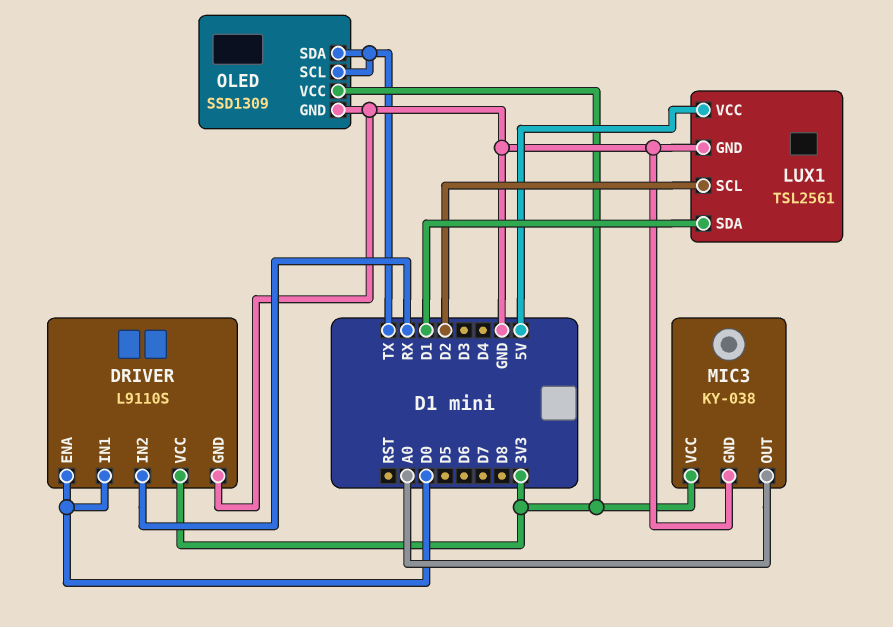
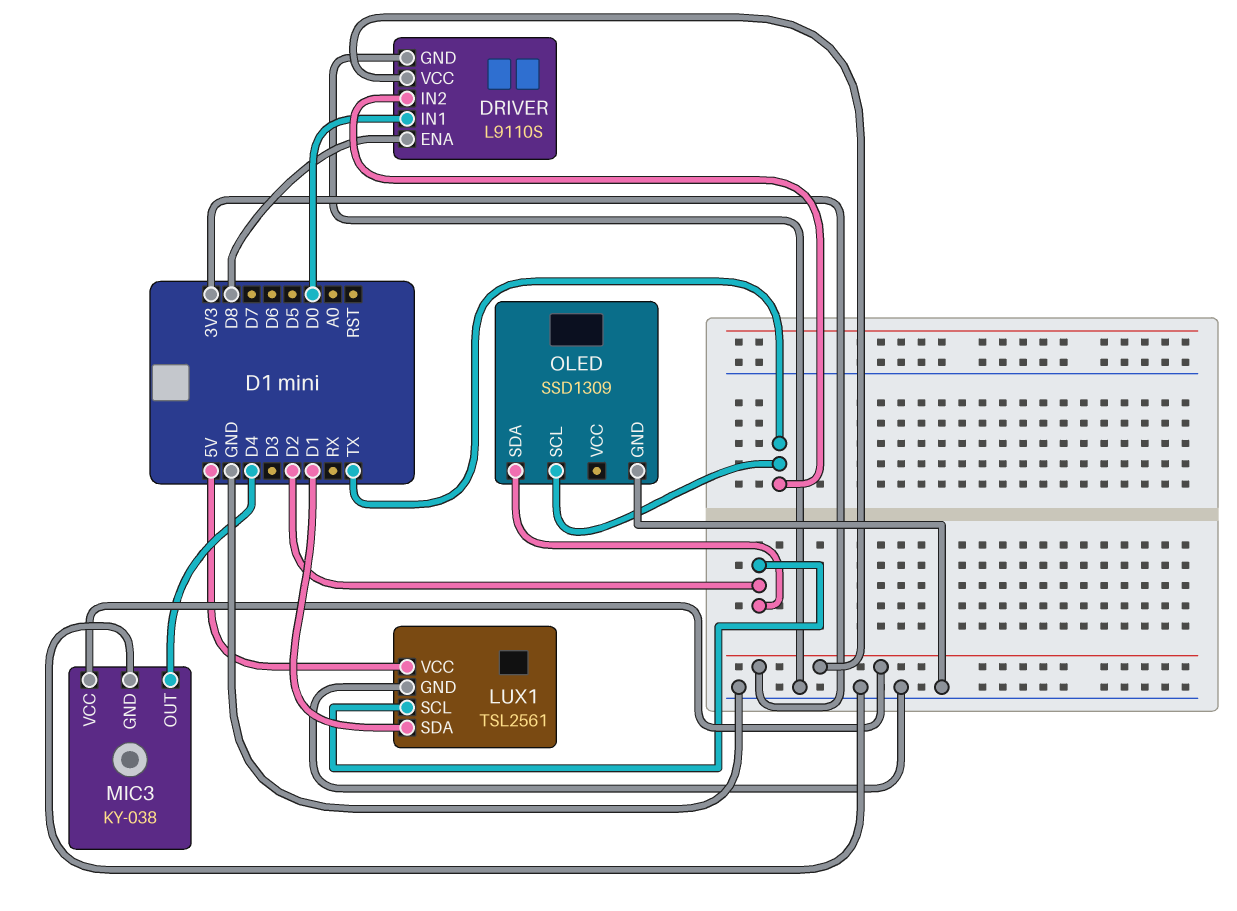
DRIVER pin ENA: D0 -> D8
DRIVER pin IN2: RX -> TX
MIC3 pin OUT: A0 -> D4
OLED pin SDA: TX -> D2
OLED pin VCC: 3V3 -> none

